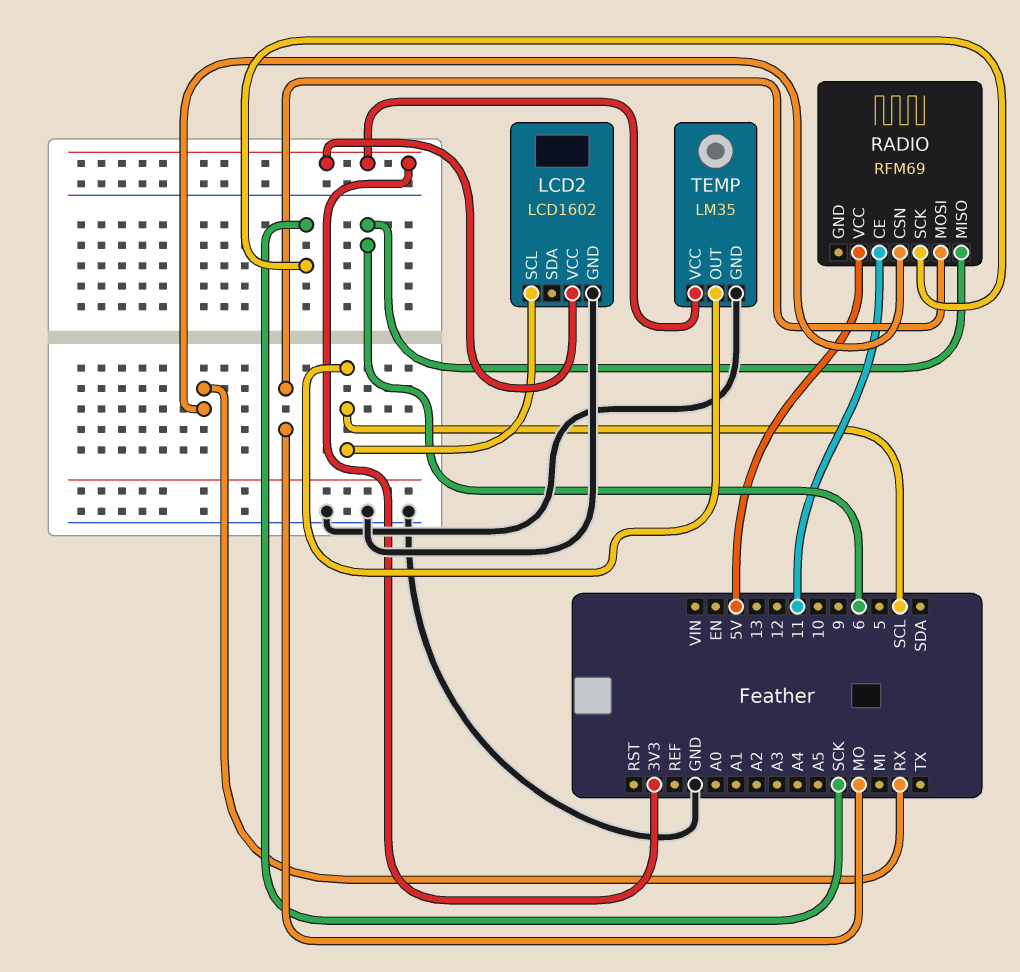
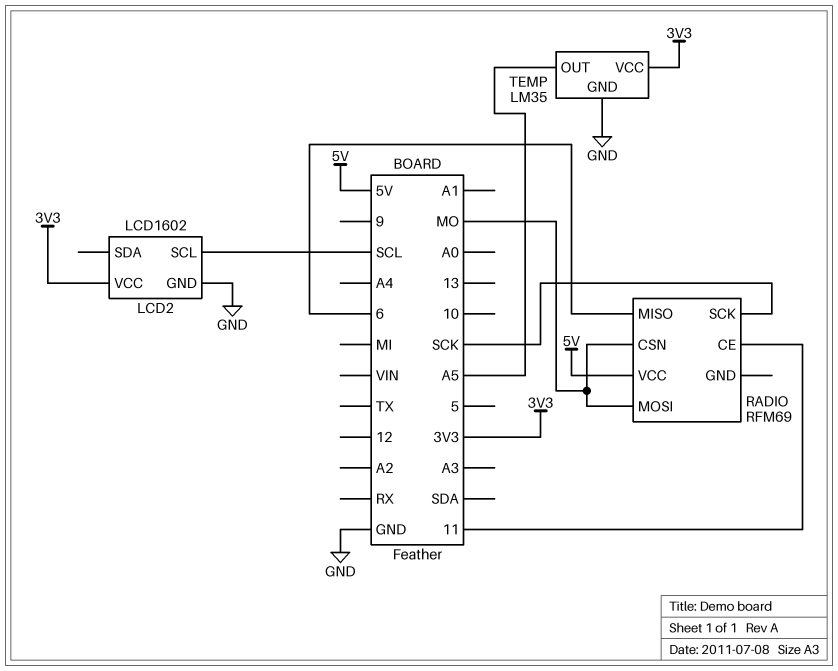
RADIO pin CSN: RX -> MO
TEMP pin OUT: SCL -> A5

